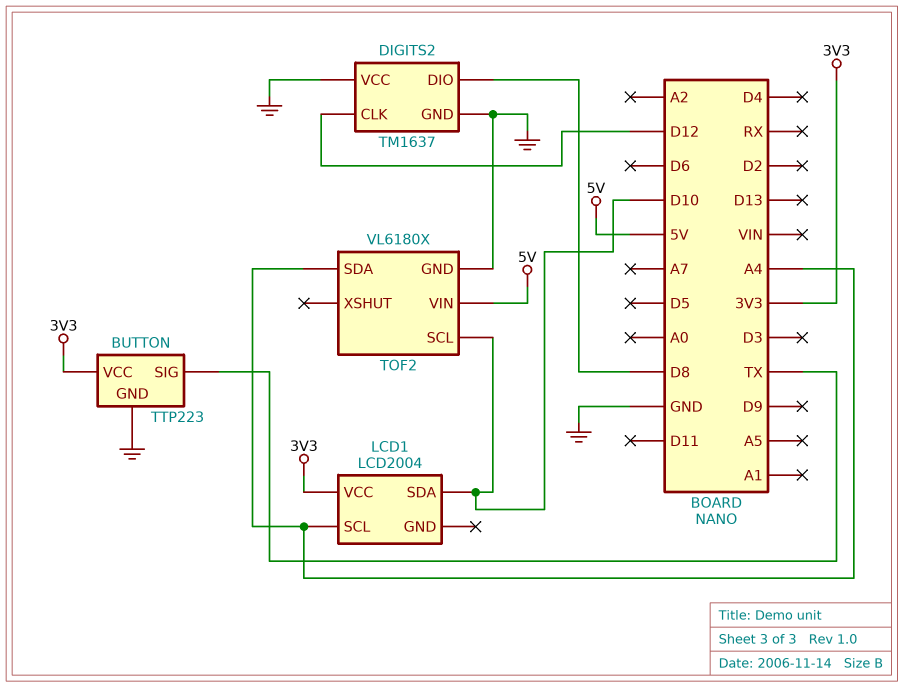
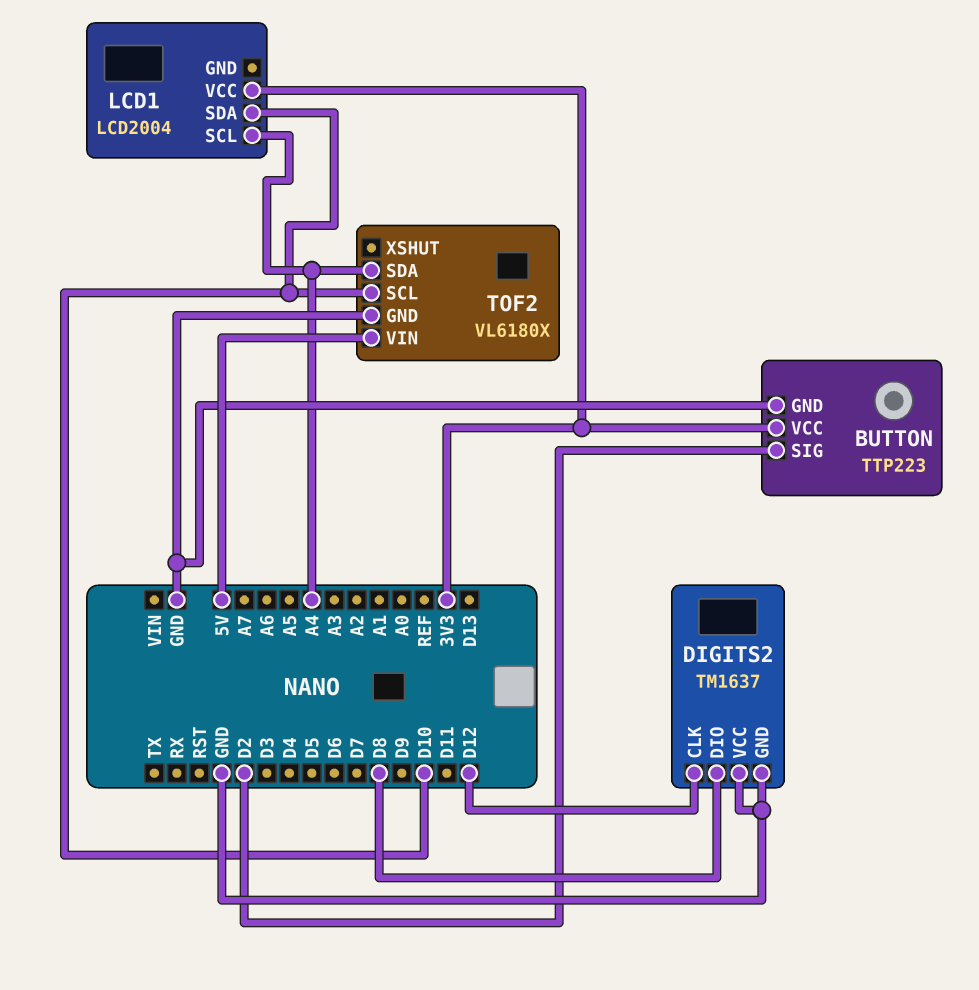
BUTTON pin SIG: TX -> D2

